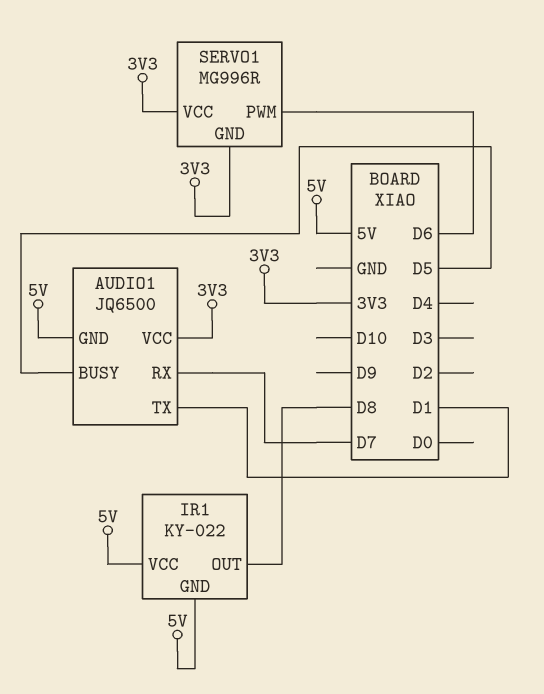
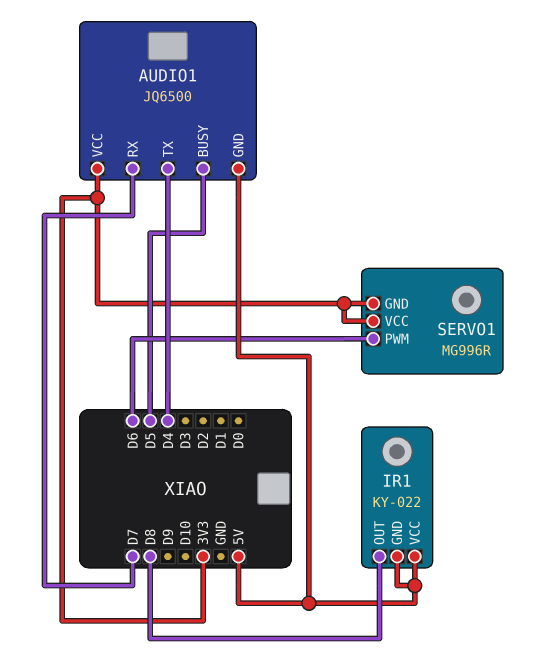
AUDIO1 pin TX: D1 -> D4

